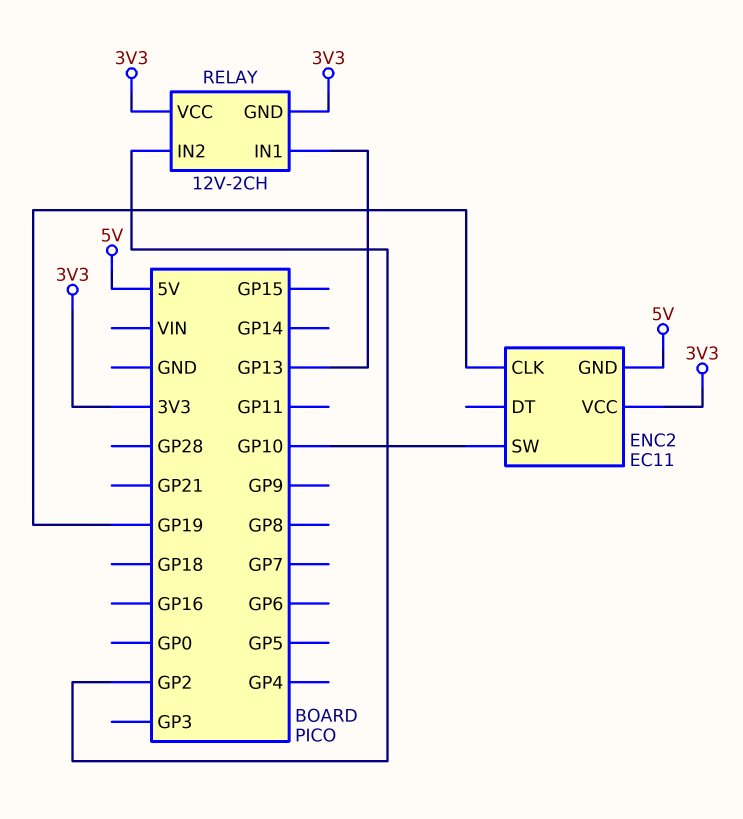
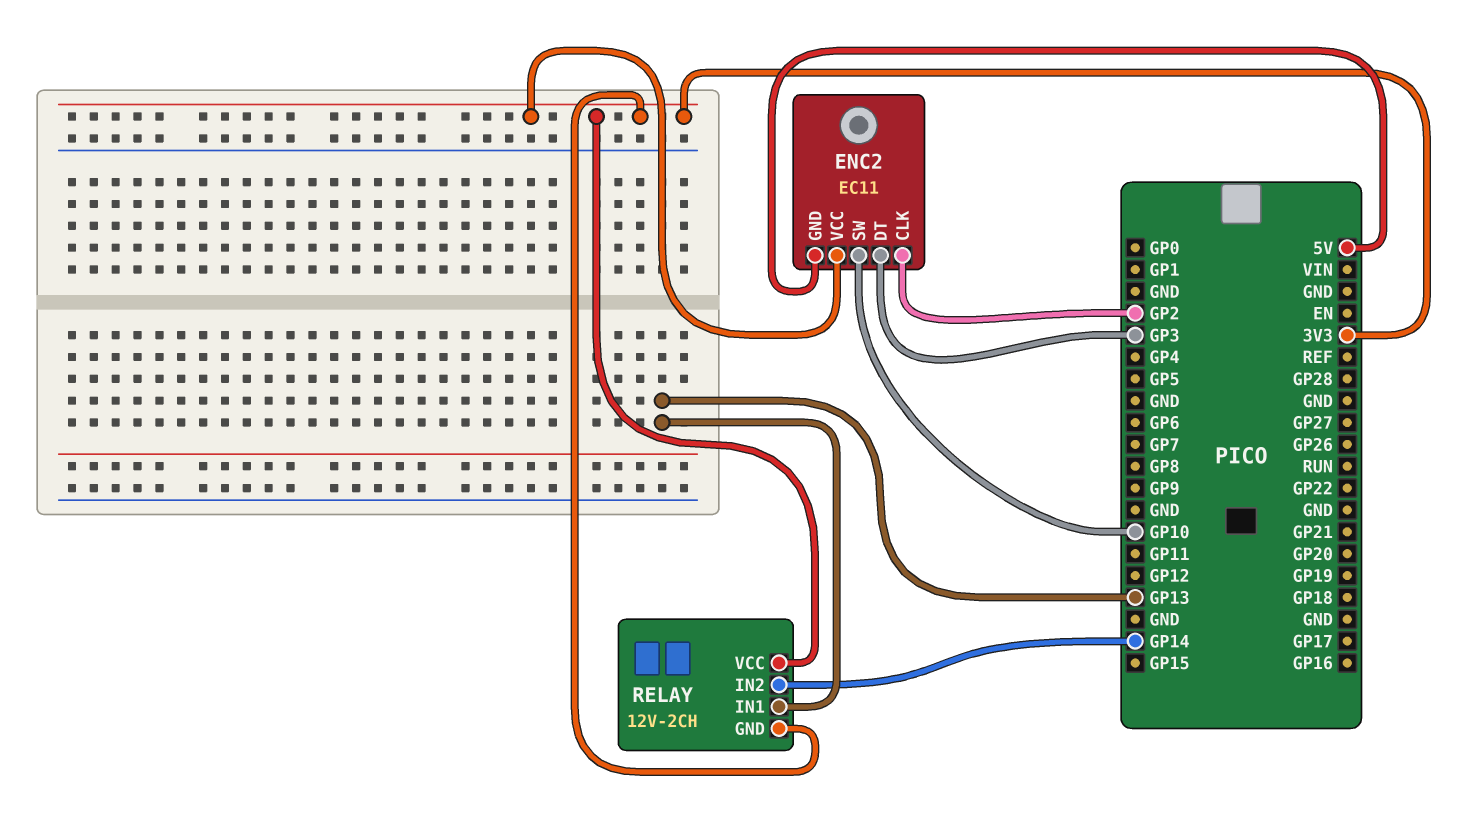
ENC2 pin CLK: GP19 -> GP2
ENC2 pin DT: none -> GP3
RELAY pin IN2: GP2 -> GP14

